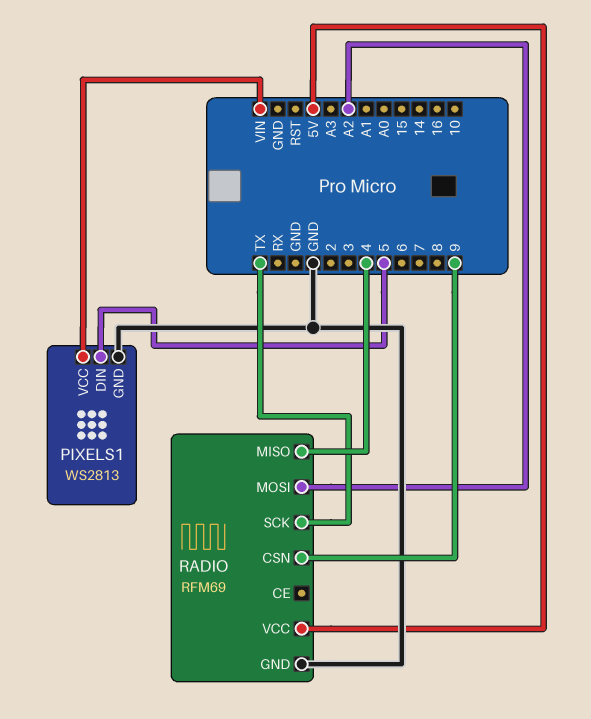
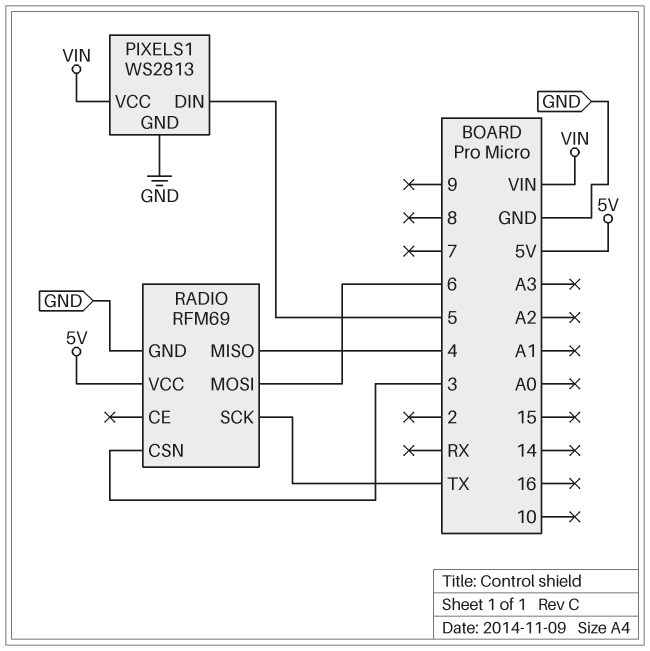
RADIO pin CSN: 9 -> 3
RADIO pin MOSI: A2 -> 6

